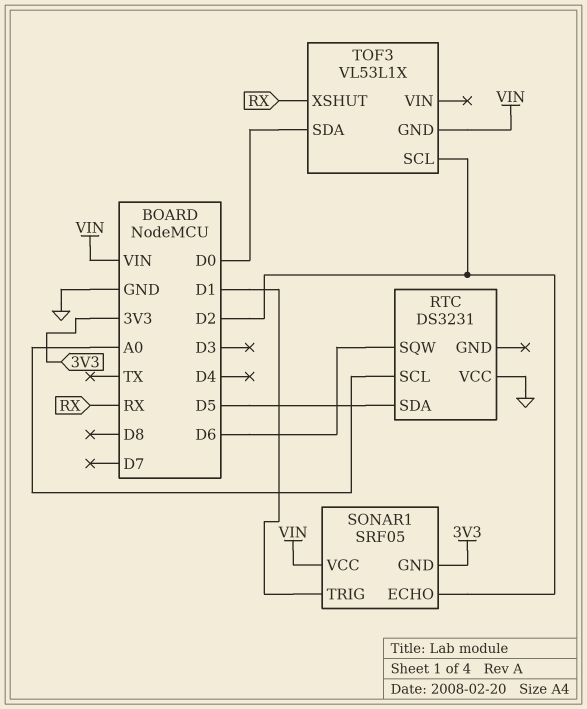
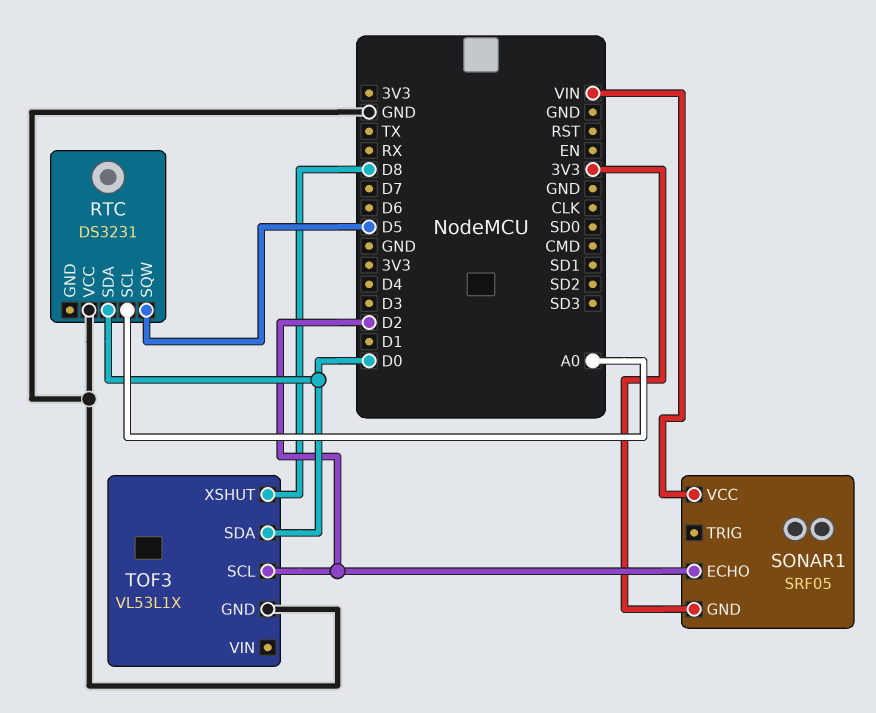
RTC pin SDA: D5 -> D0
RTC pin SQW: D6 -> D5
SONAR1 pin TRIG: D1 -> none
TOF3 pin GND: VIN -> GND
TOF3 pin XSHUT: RX -> D8

